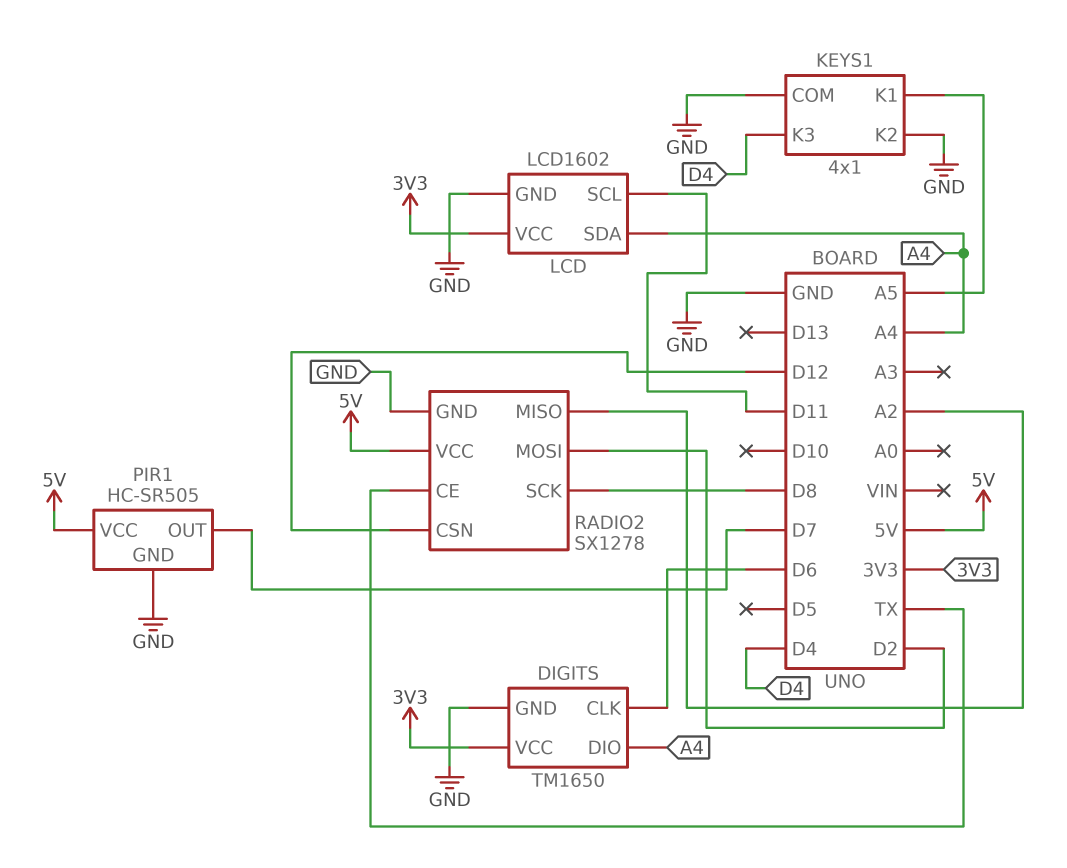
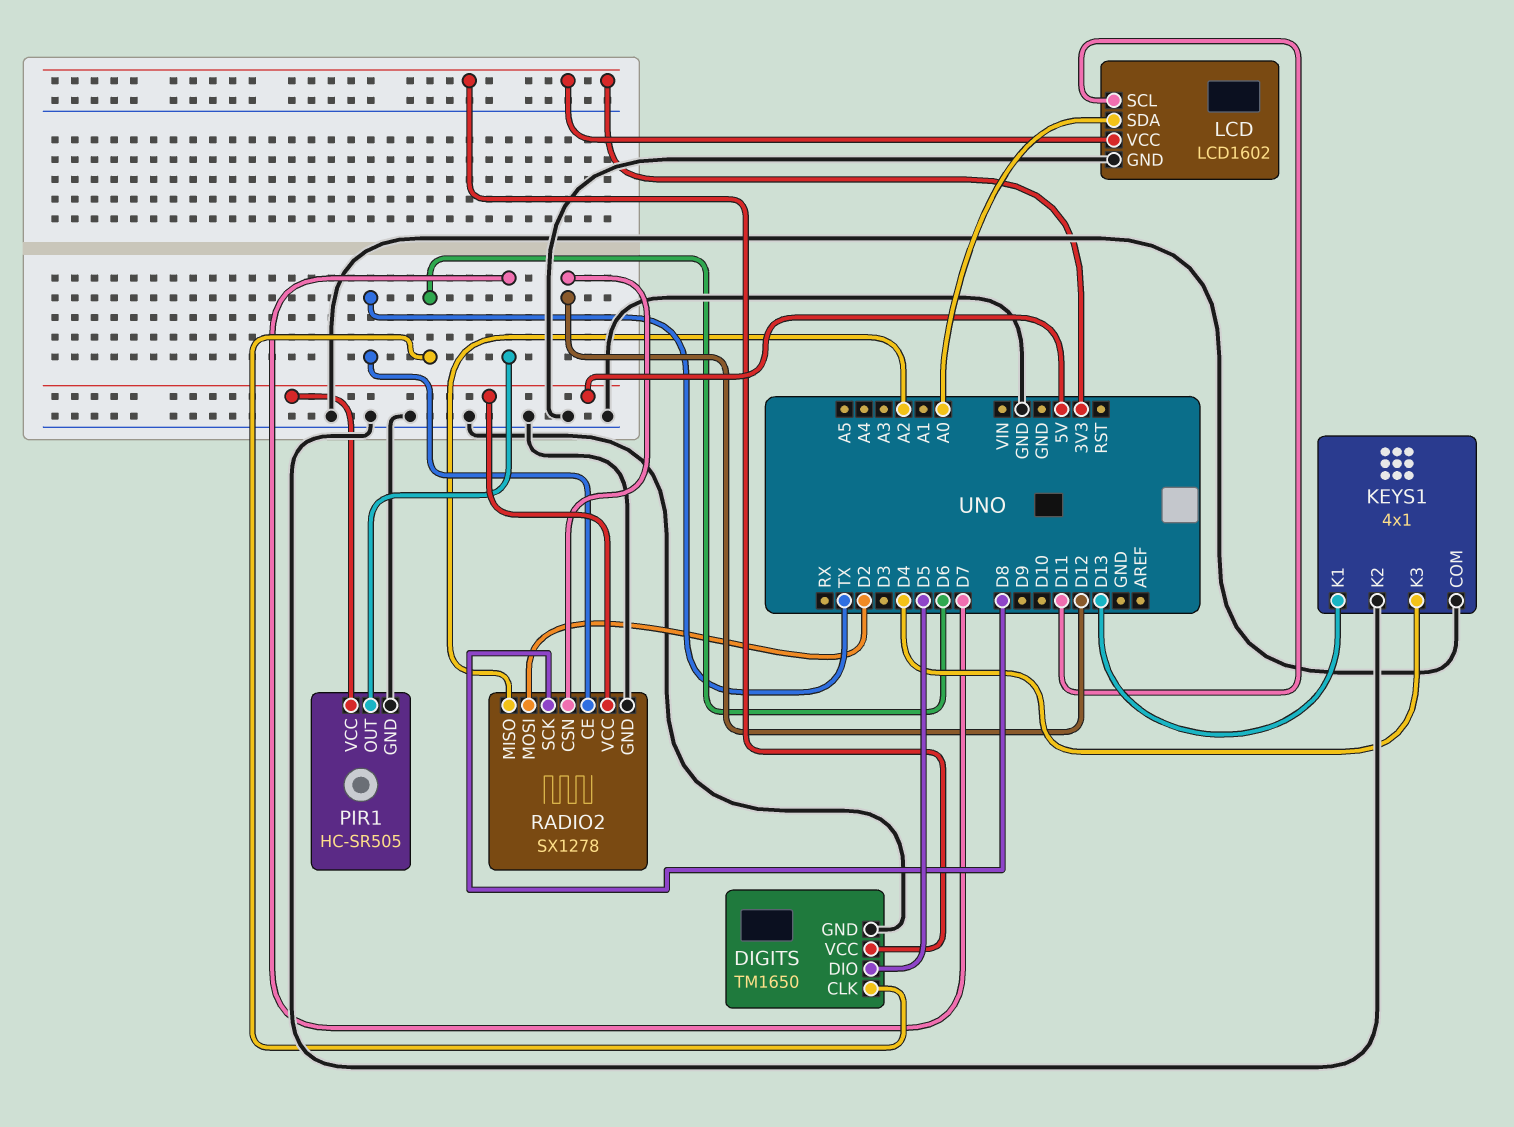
DIGITS pin DIO: A4 -> D5
KEYS1 pin K1: A5 -> D13
LCD pin SDA: A4 -> A0

